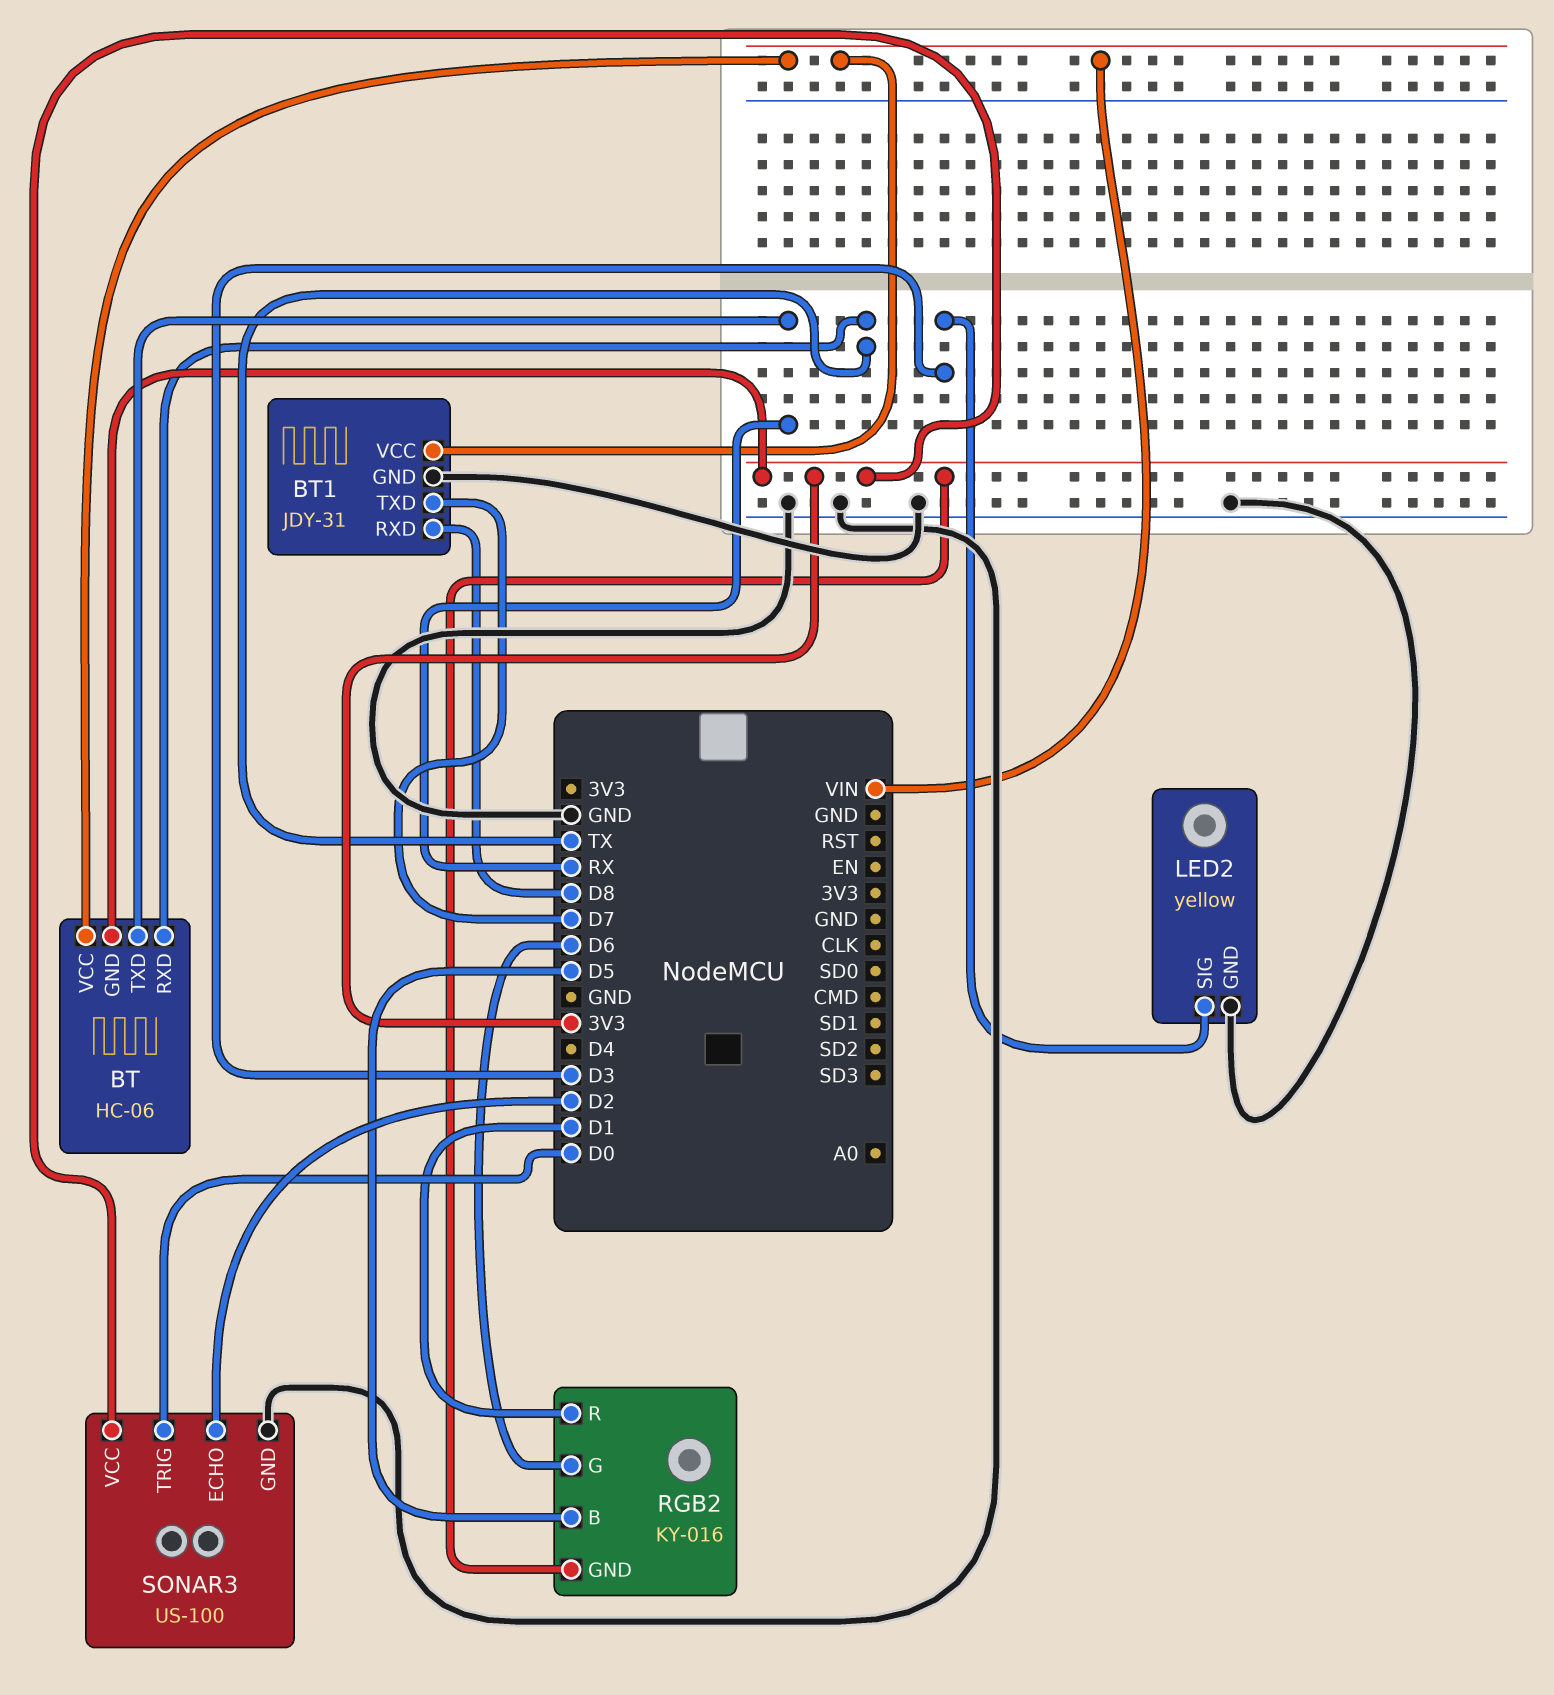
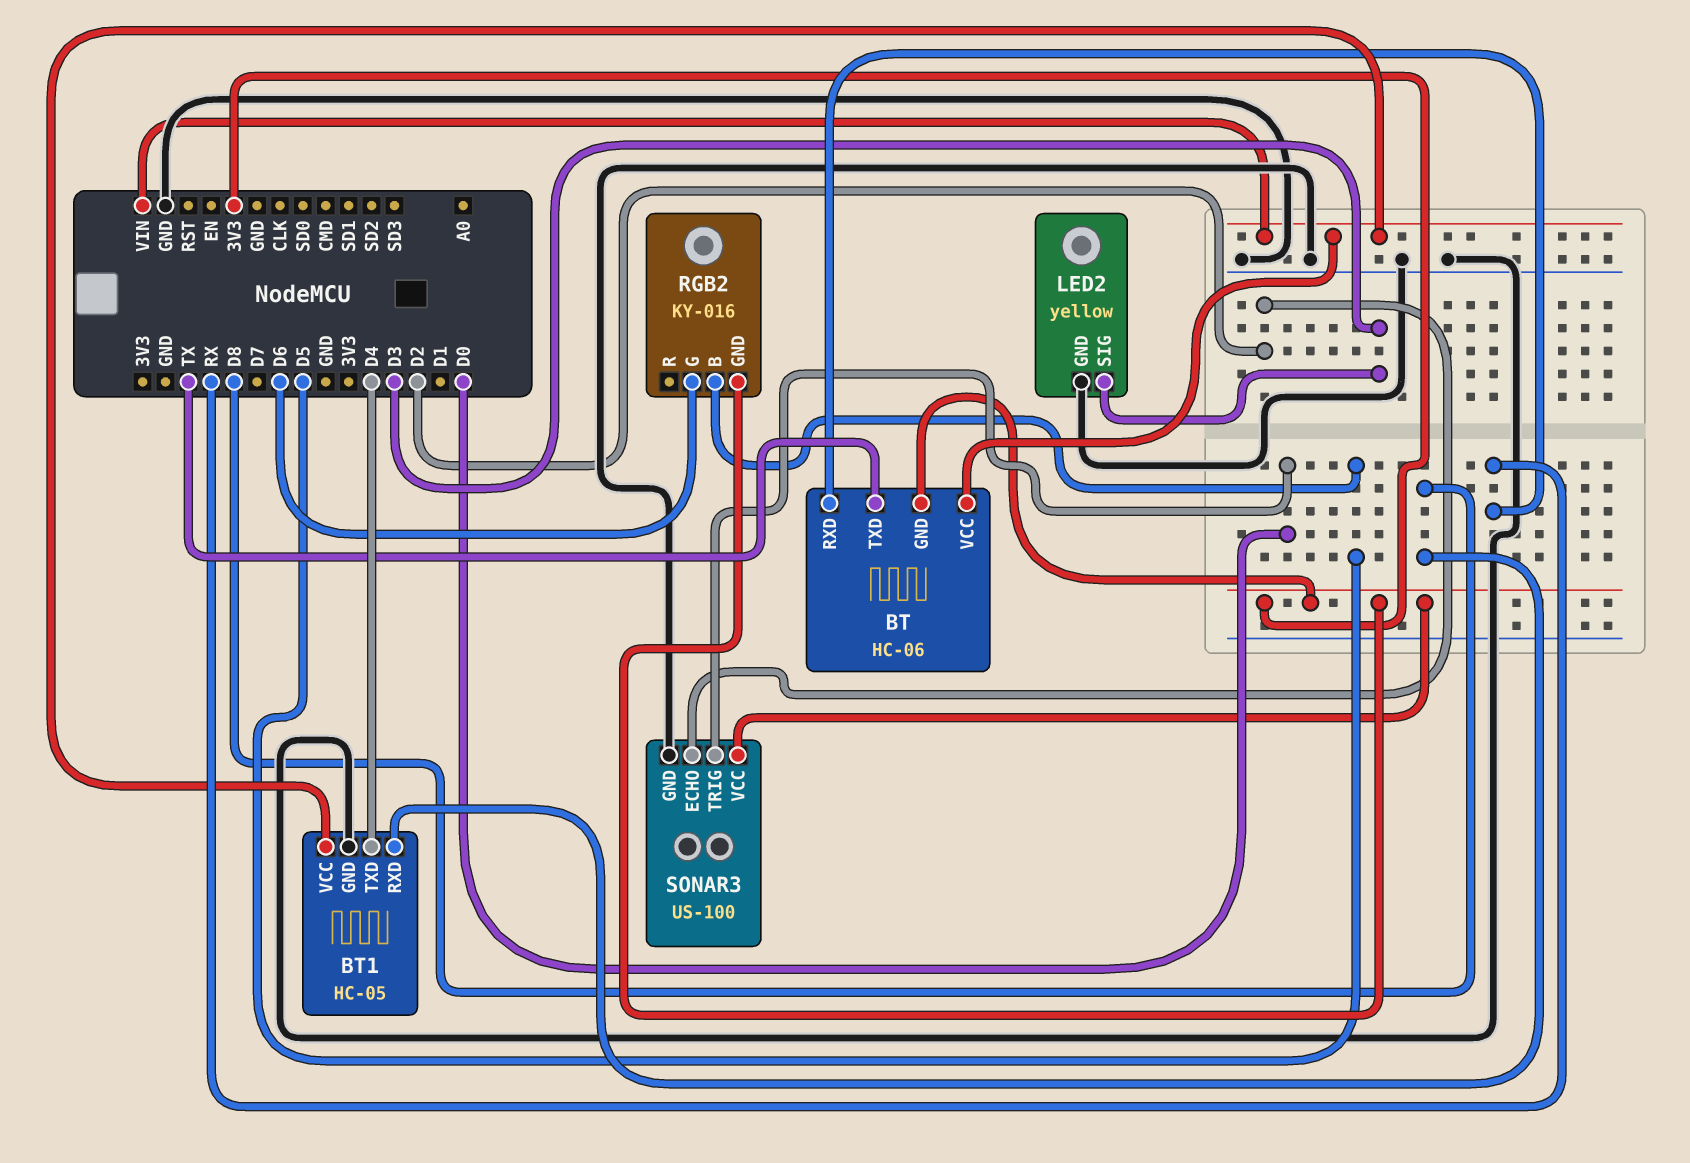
BT pin RXD: TX -> RX
BT pin TXD: RX -> TX
BT1: JDY-31 -> HC-05
BT1 pin TXD: D7 -> D4
RGB2 pin R: D1 -> none

